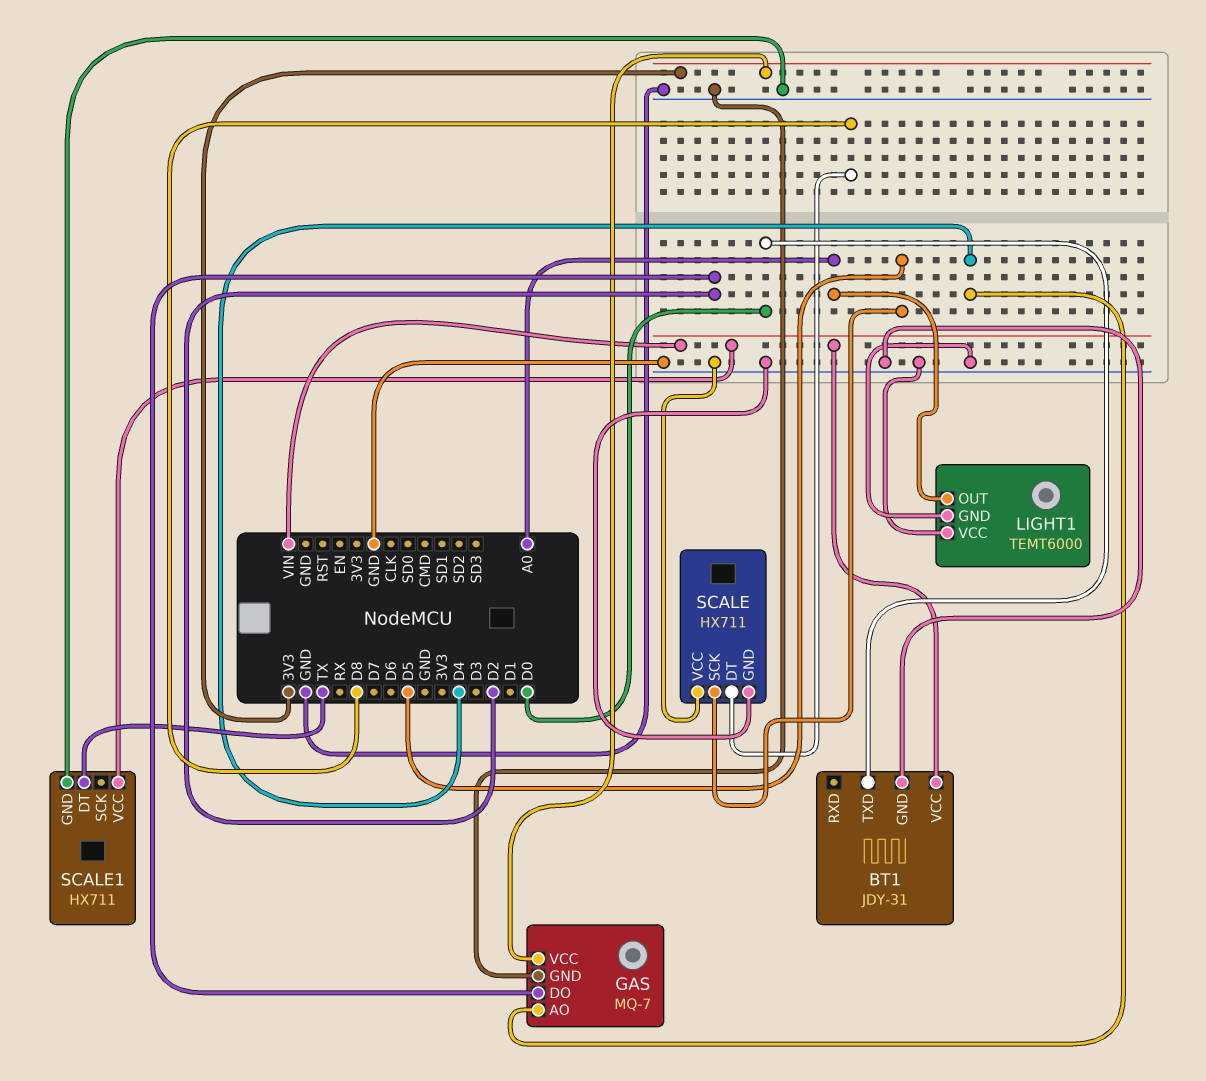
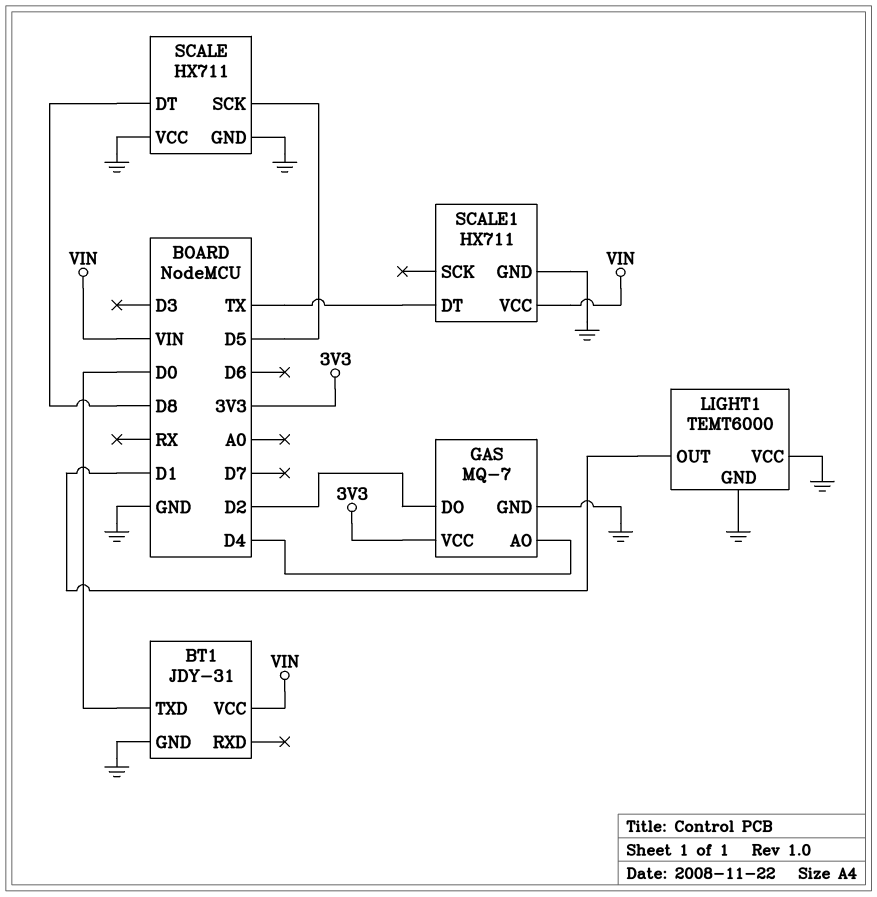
LIGHT1 pin OUT: A0 -> D1

